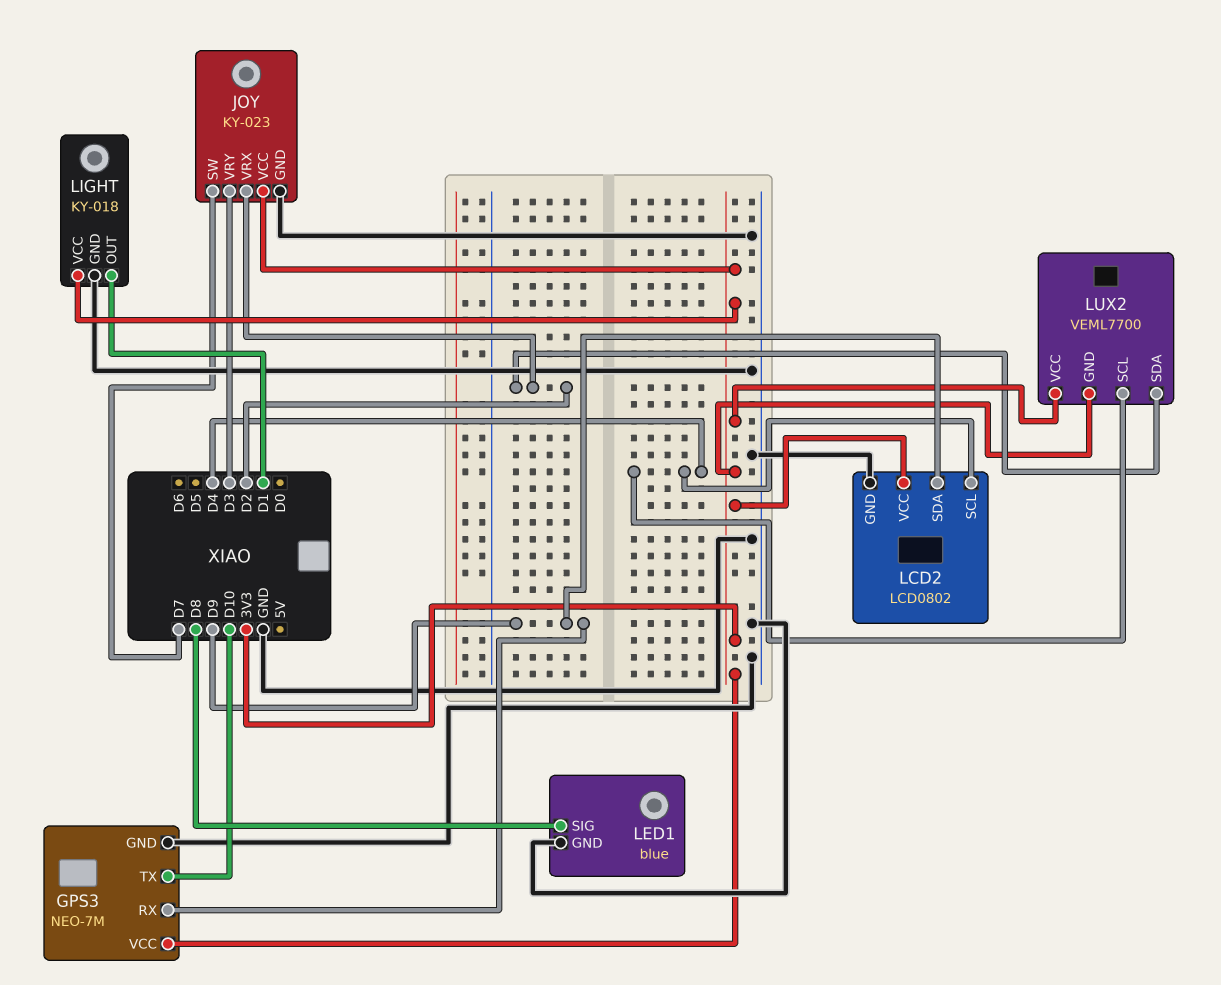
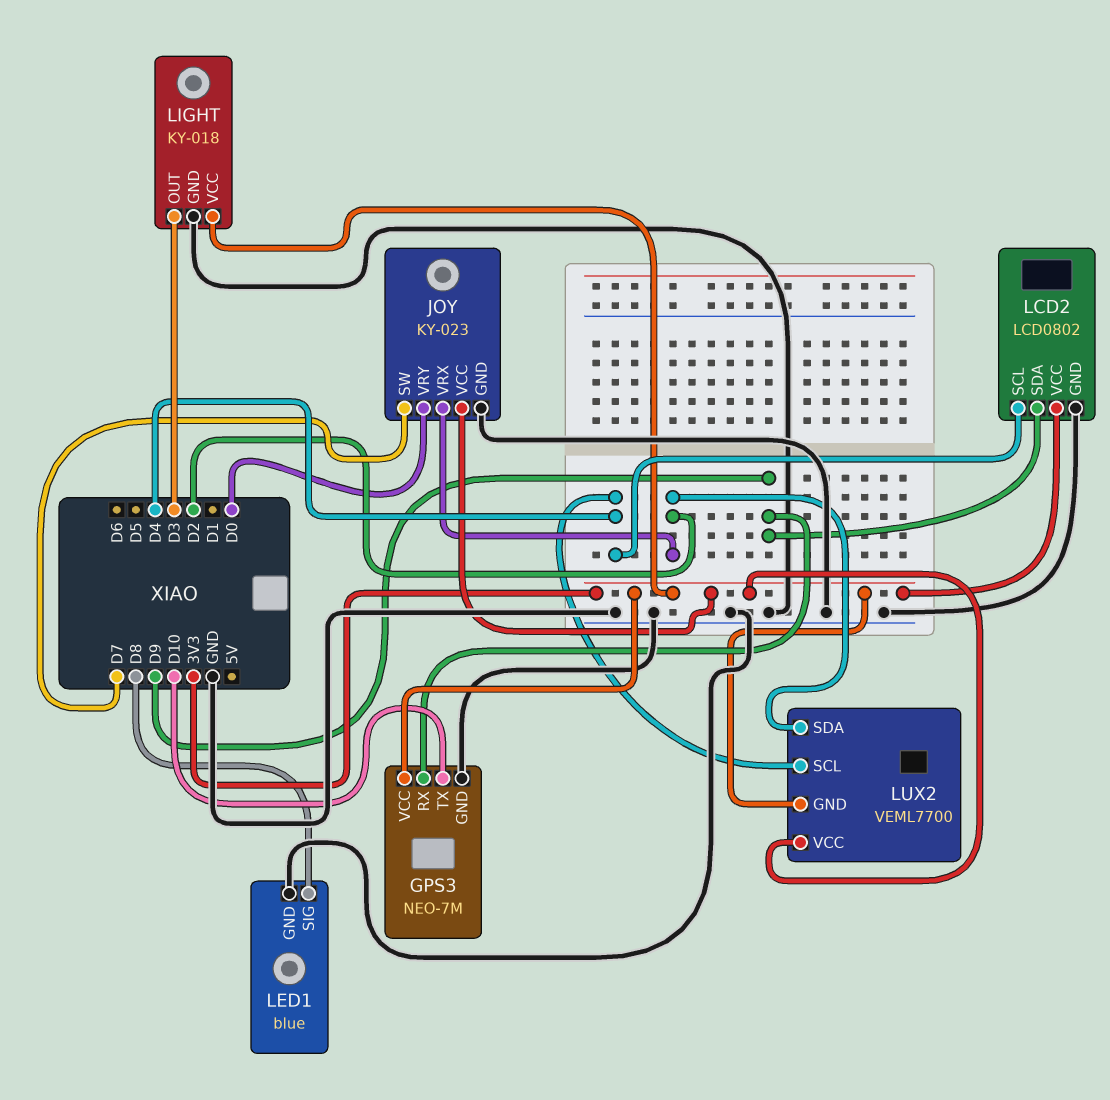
JOY pin VRY: D3 -> D0
LIGHT pin OUT: D1 -> D3

